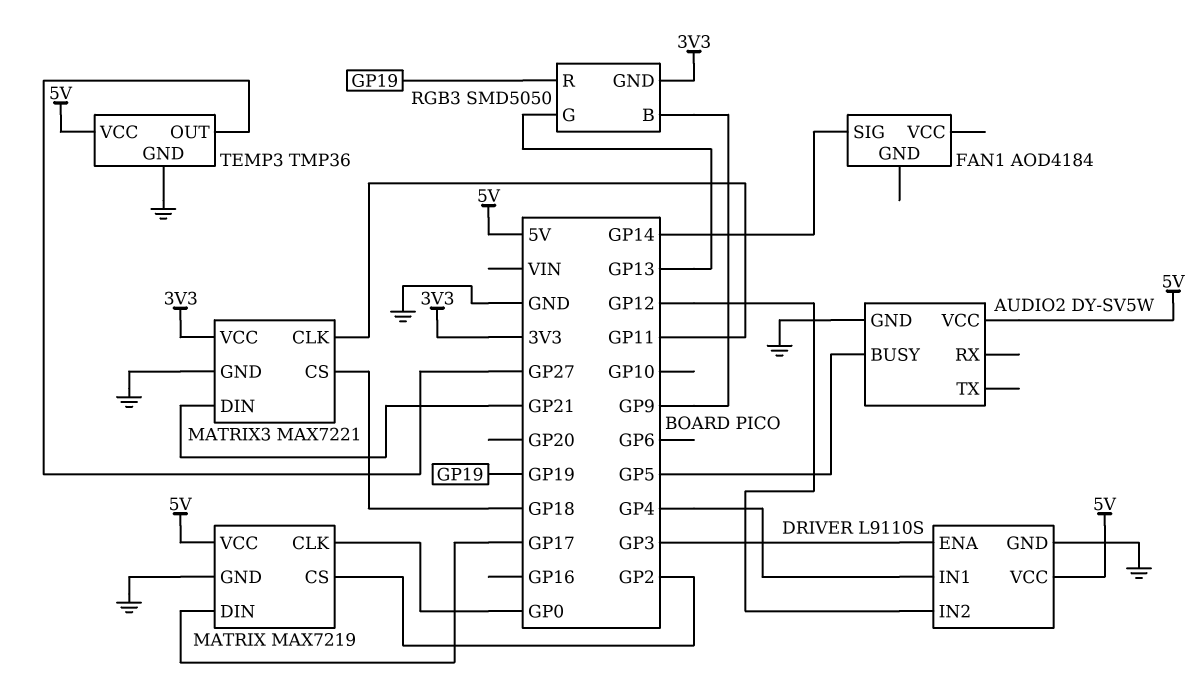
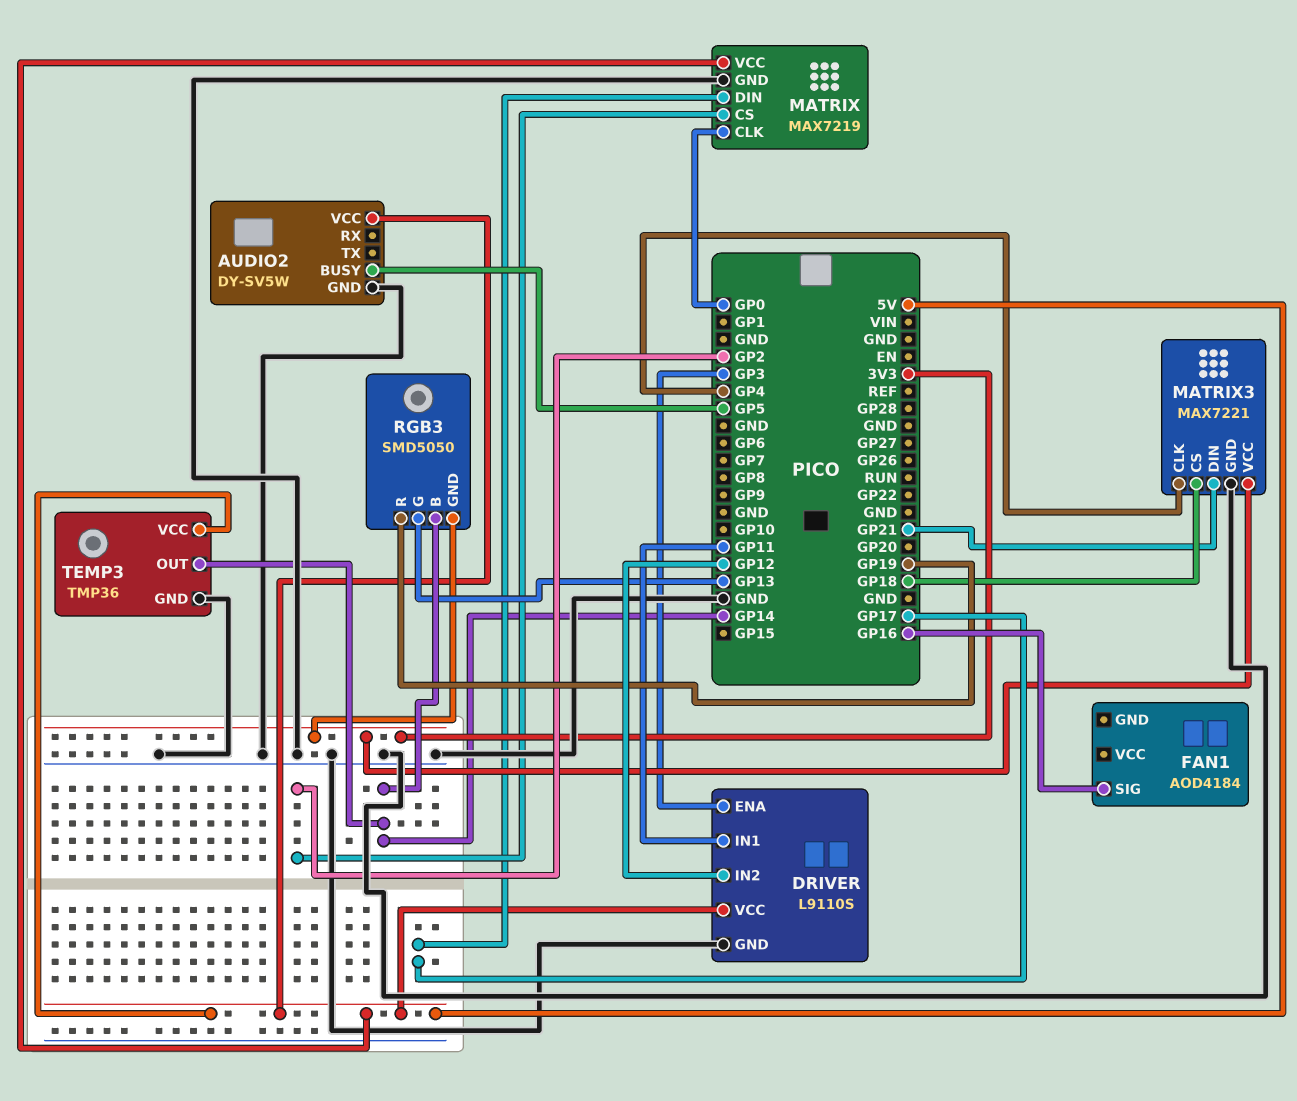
DRIVER pin IN1: GP4 -> GP11
FAN1 pin SIG: GP14 -> GP16
MATRIX3 pin CLK: GP11 -> GP4
RGB3 pin B: GP9 -> GP14
TEMP3 pin OUT: GP27 -> GP14

